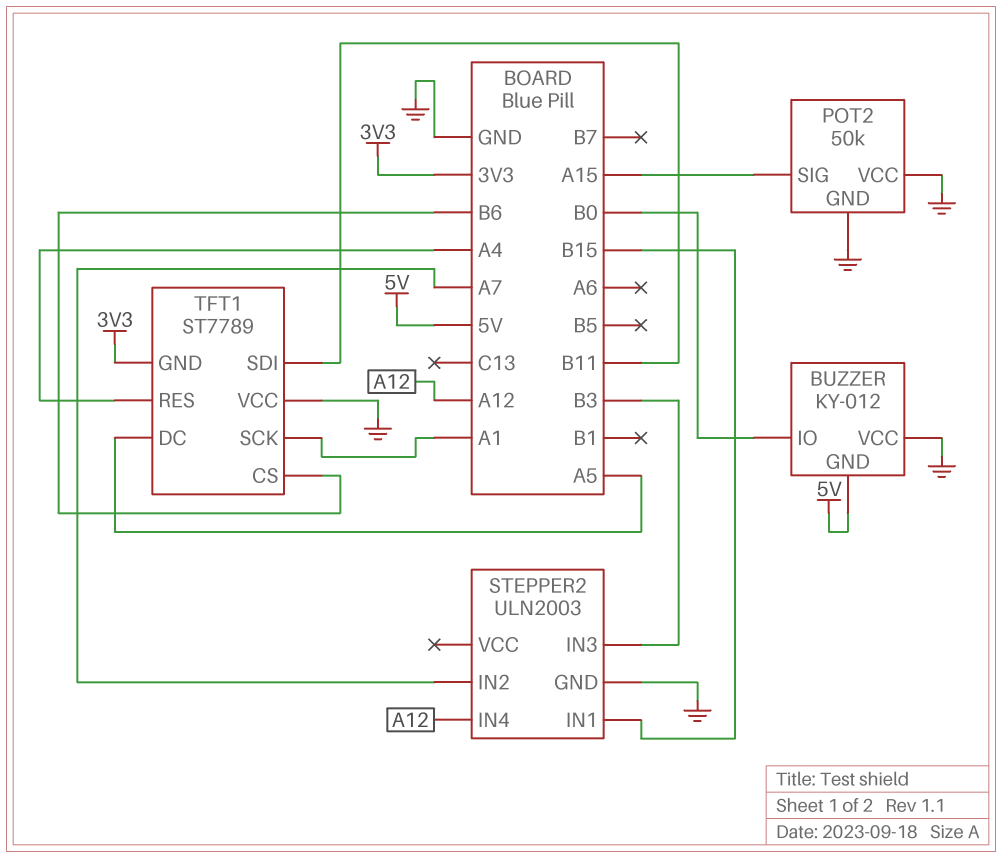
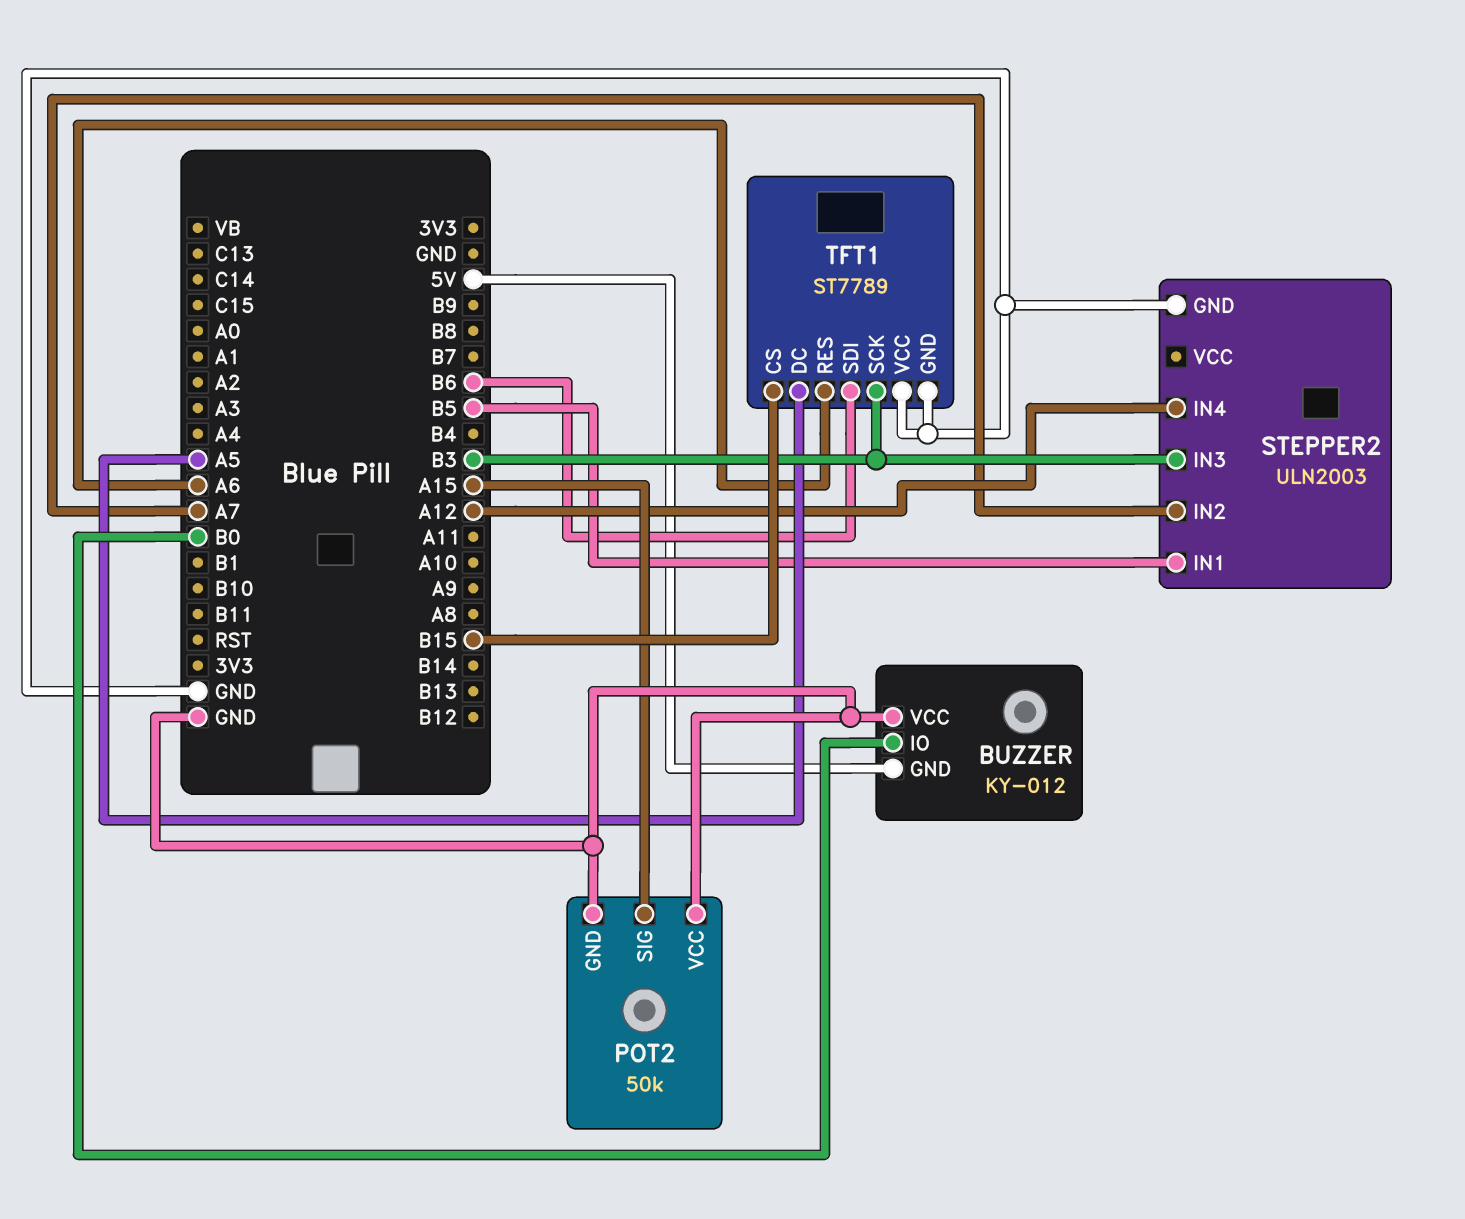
STEPPER2 pin IN1: B15 -> B5
TFT1 pin CS: B6 -> B15
TFT1 pin GND: 3V3 -> GND
TFT1 pin RES: A4 -> A6
TFT1 pin SCK: A1 -> B3
TFT1 pin SDI: B11 -> B6

